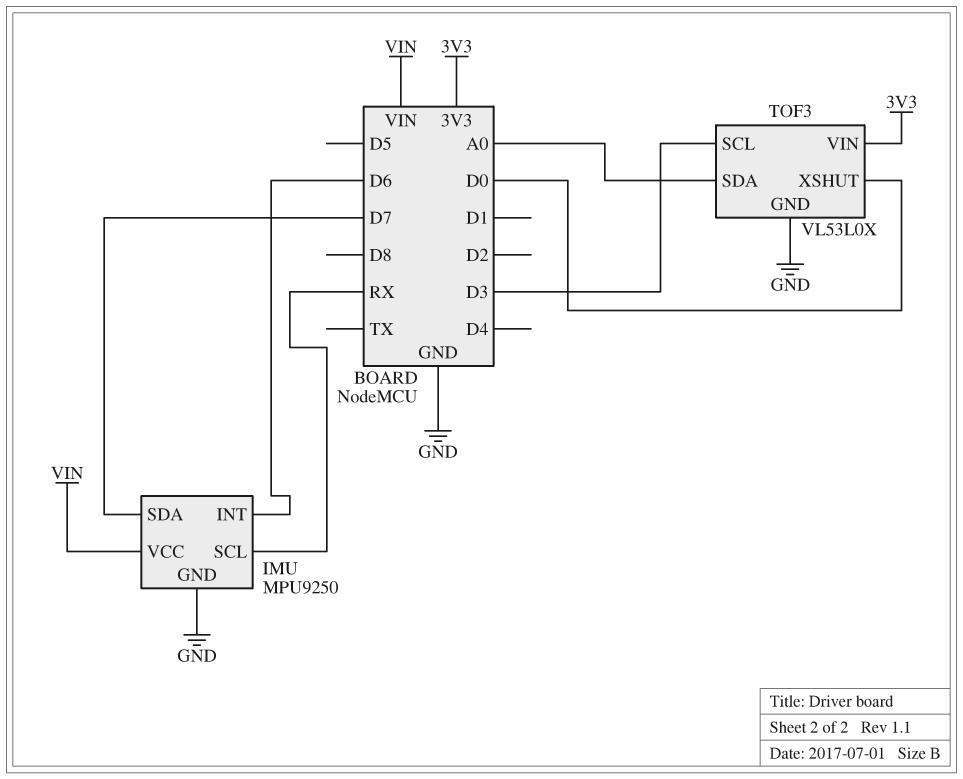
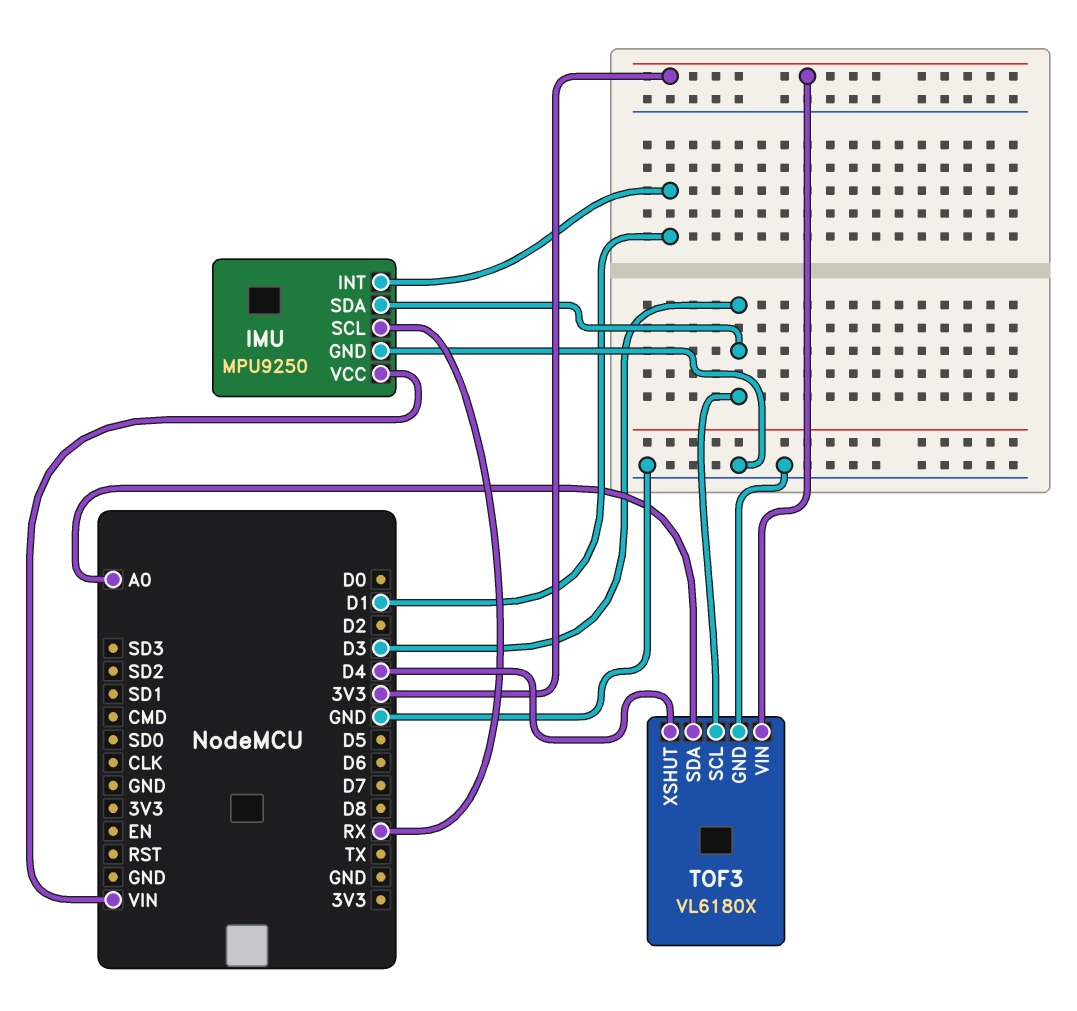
IMU pin INT: D6 -> D1
IMU pin SDA: D7 -> D3
TOF3: VL53L0X -> VL6180X
TOF3 pin XSHUT: D0 -> D4

